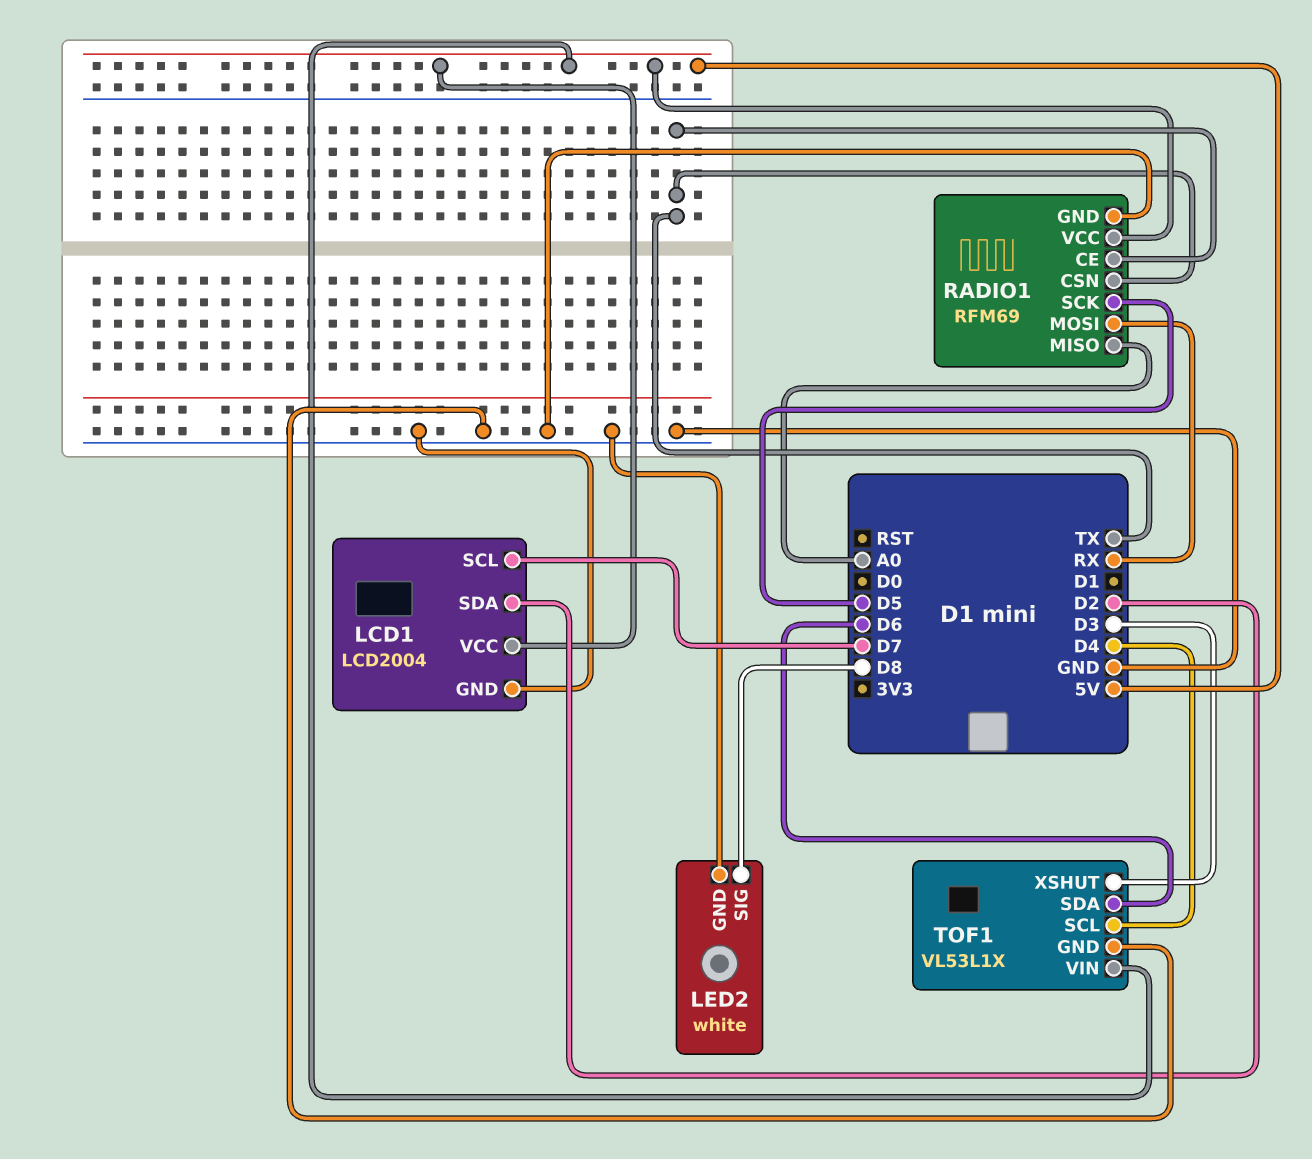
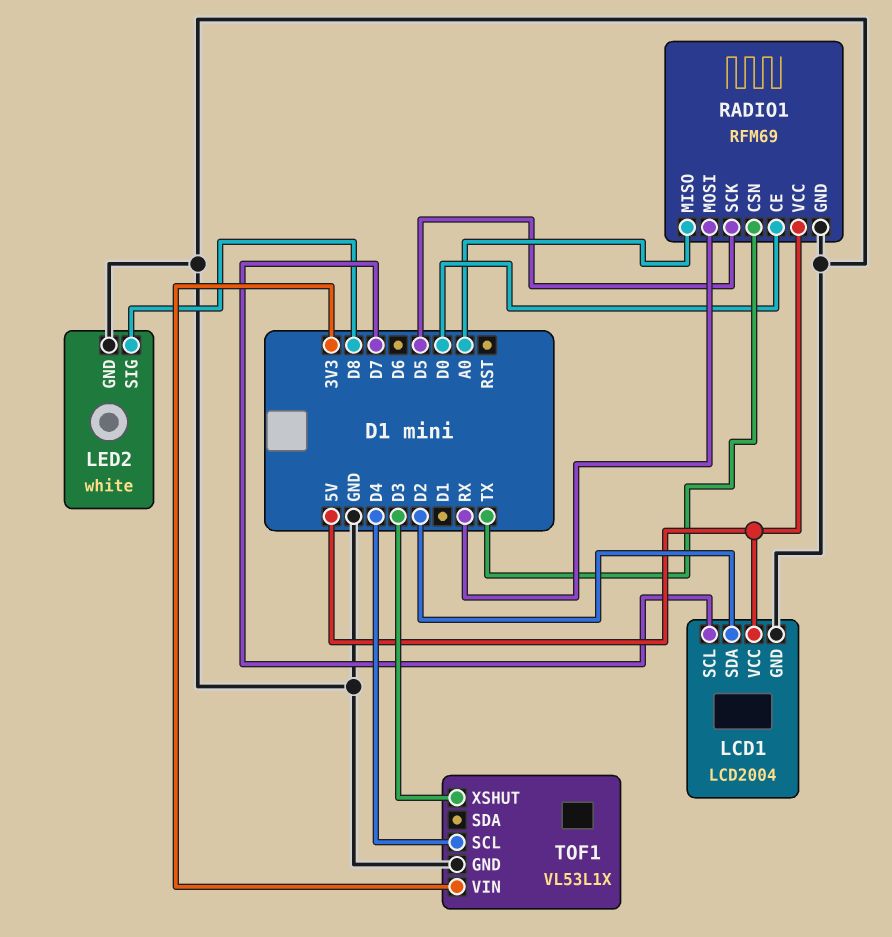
RADIO1 pin CE: TX -> D0
TOF1 pin SDA: D6 -> none
TOF1 pin VIN: 5V -> 3V3

